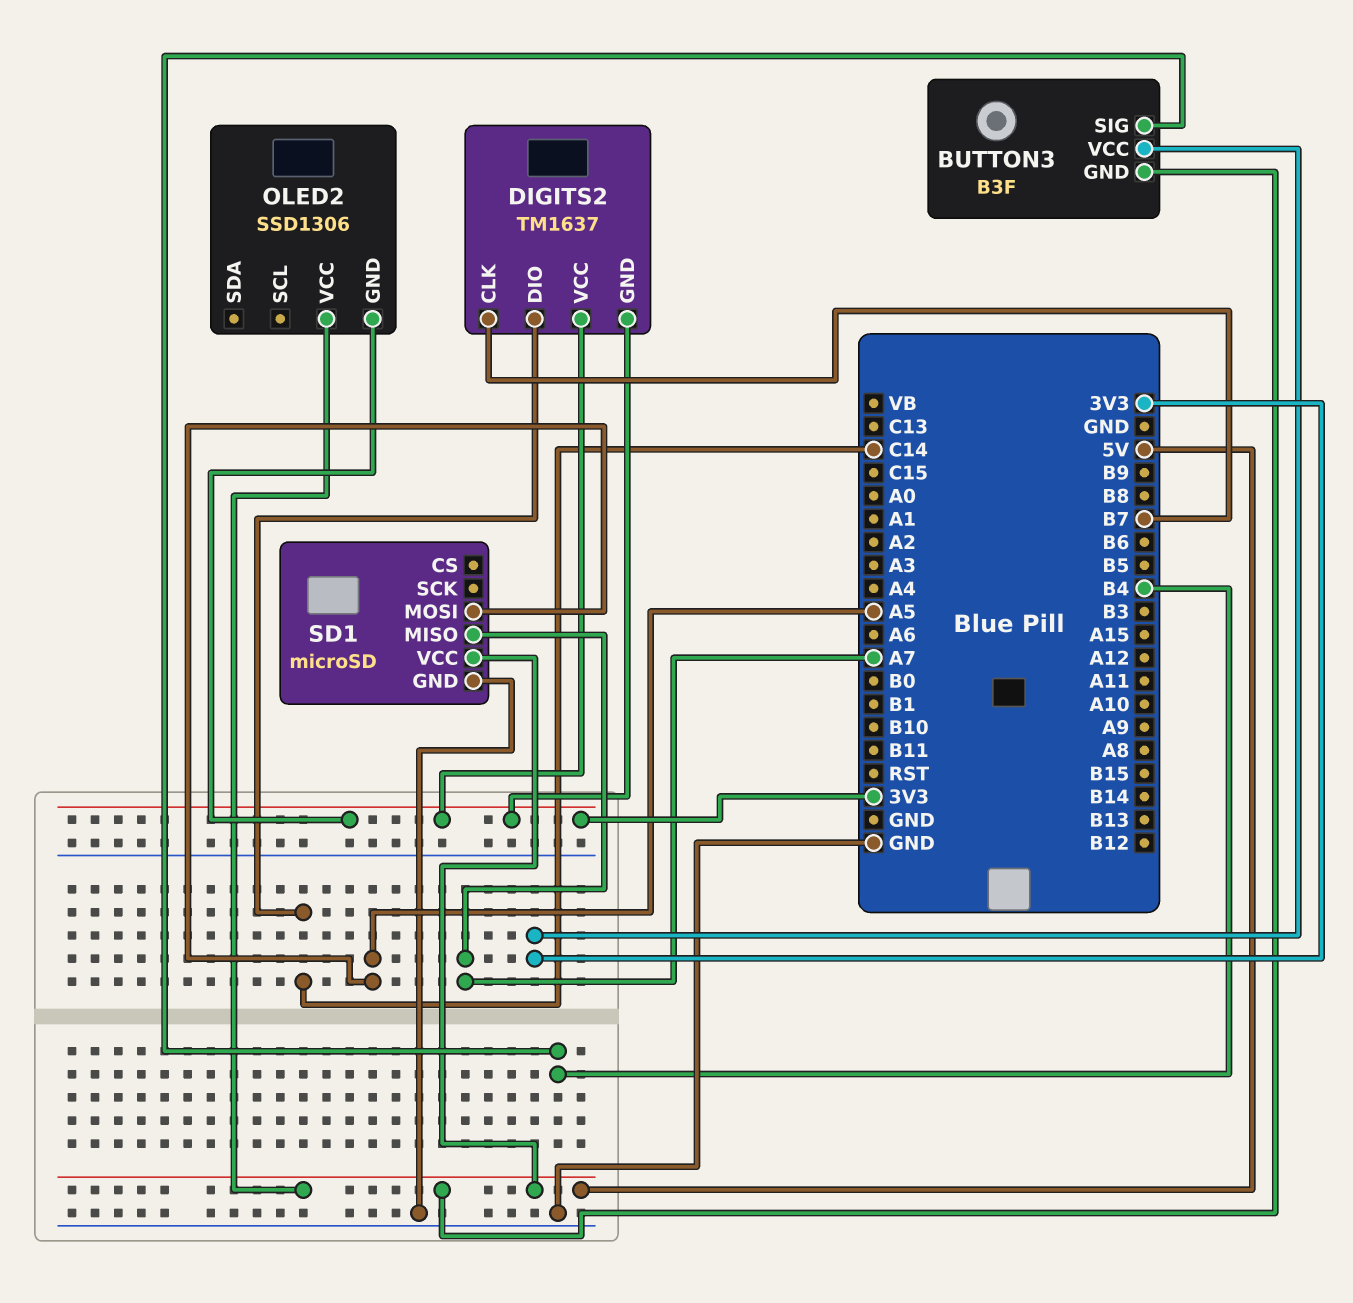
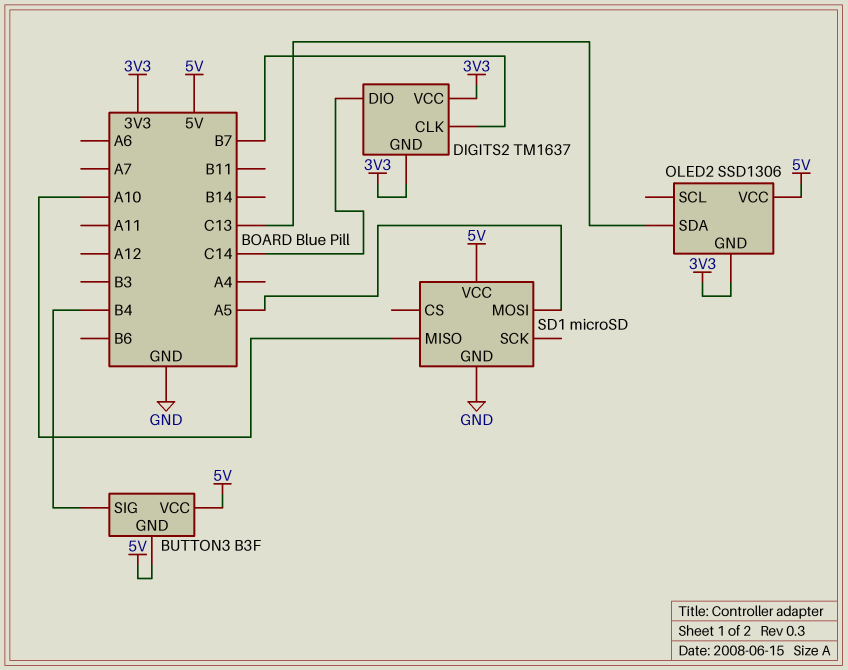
BUTTON3 pin VCC: 3V3 -> 5V
OLED2 pin SDA: none -> C13
SD1 pin MISO: A7 -> A10

